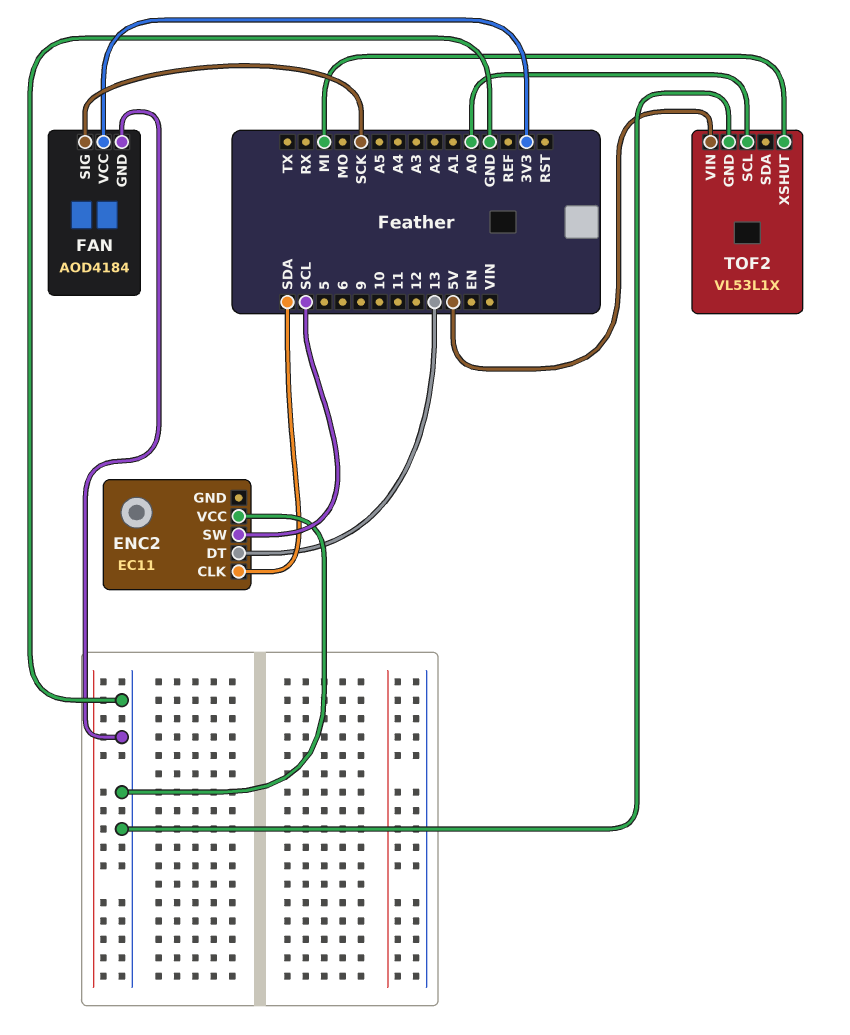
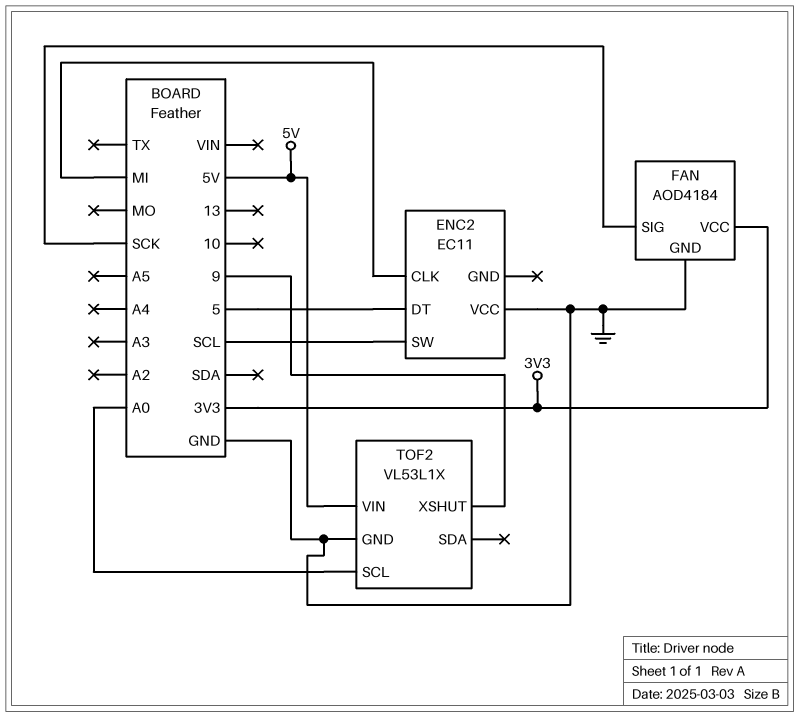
ENC2 pin CLK: SDA -> MI
ENC2 pin DT: 13 -> 5
TOF2 pin XSHUT: MI -> 9

